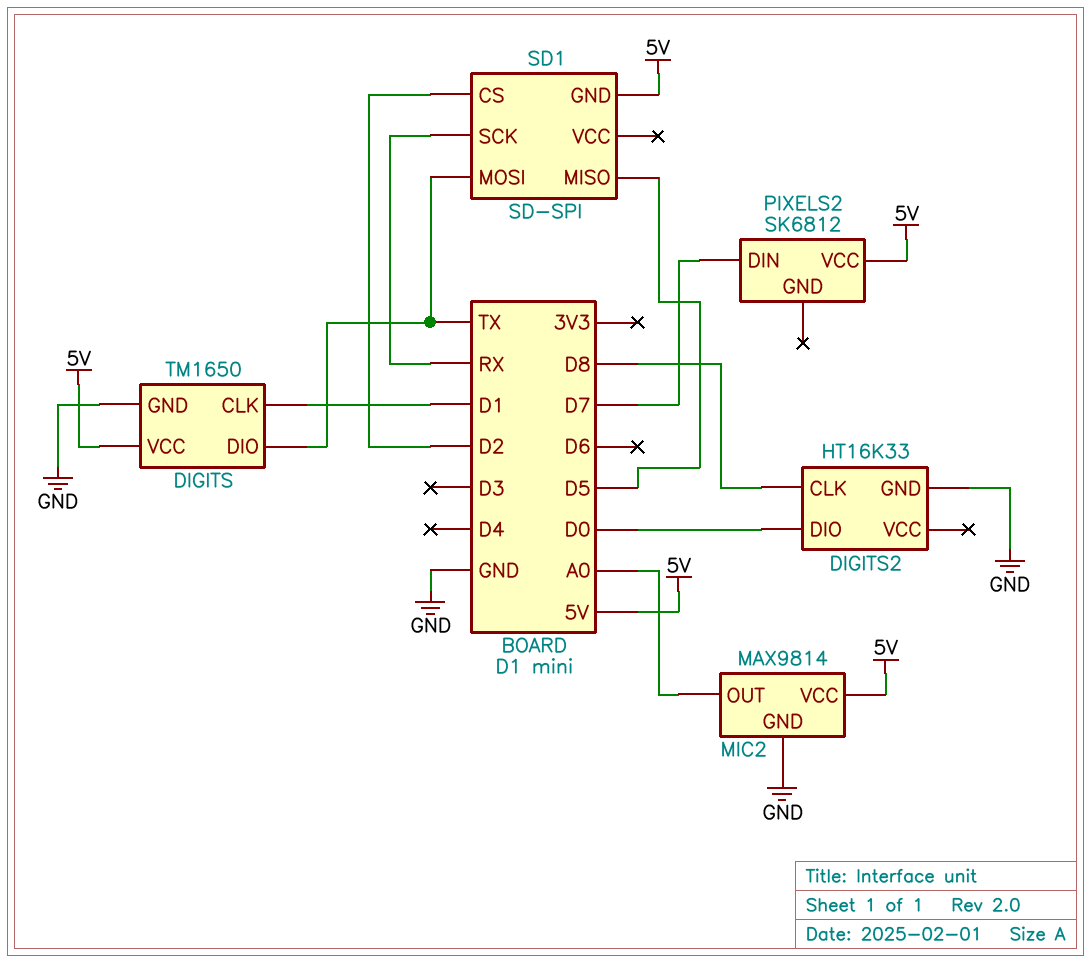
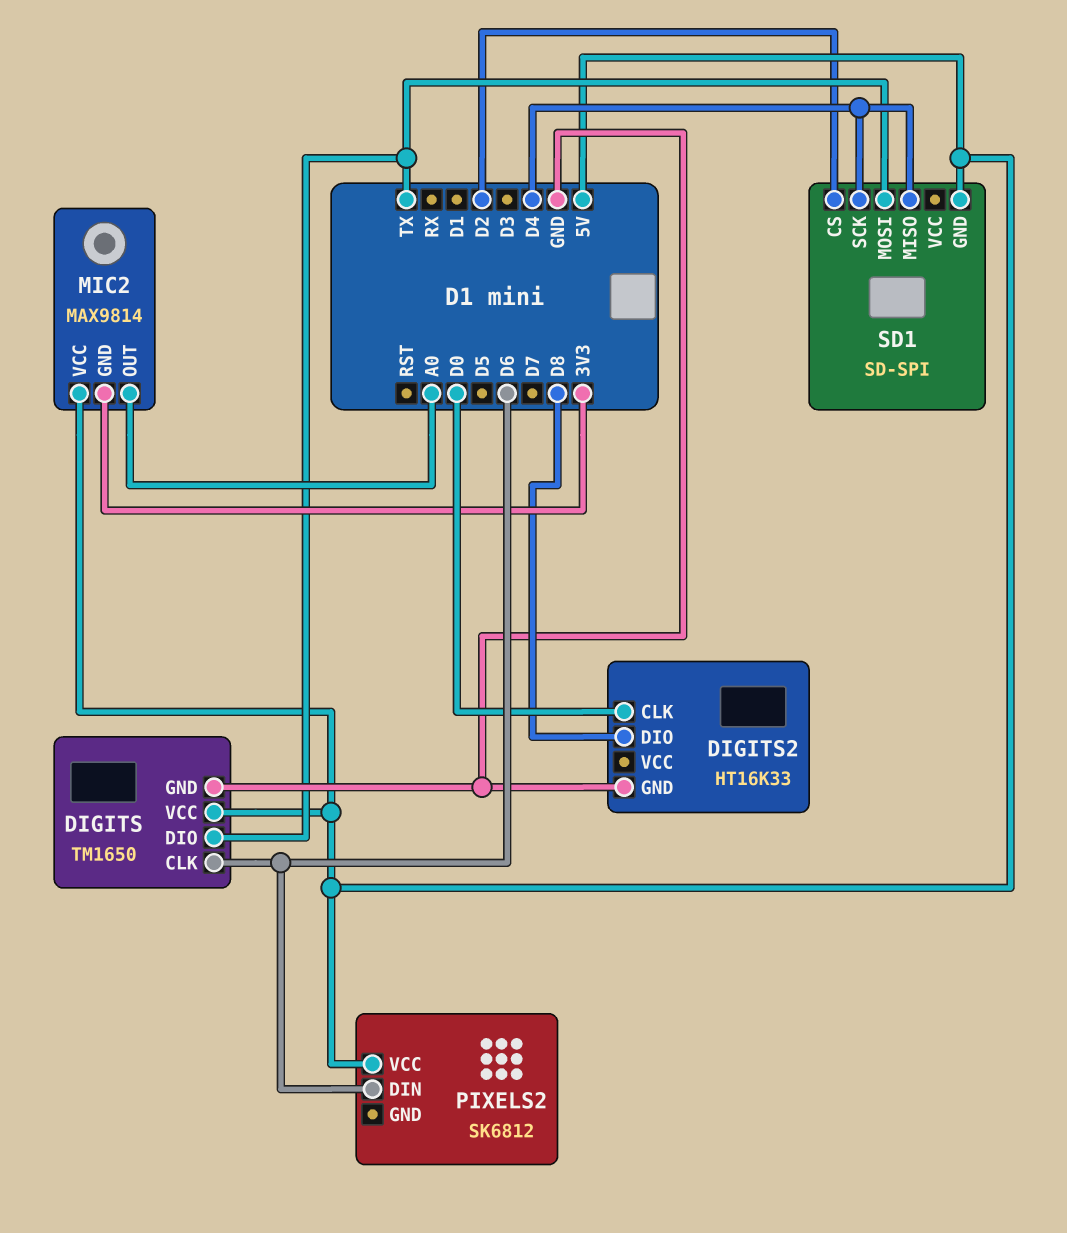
DIGITS pin CLK: D1 -> D6
DIGITS2 pin CLK: D8 -> D0
DIGITS2 pin DIO: D0 -> D8
MIC2 pin GND: GND -> 3V3
PIXELS2 pin DIN: D7 -> D6
SD1 pin MISO: D5 -> D4
SD1 pin SCK: RX -> D4

